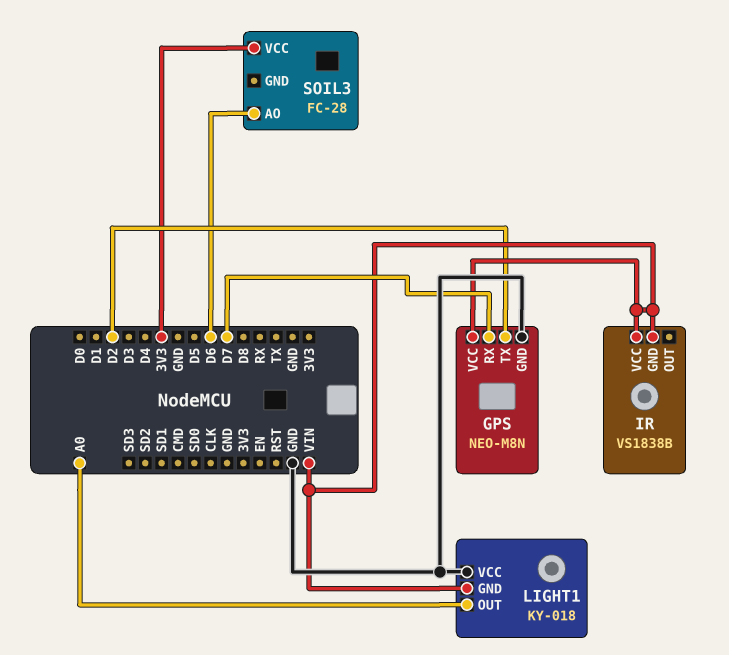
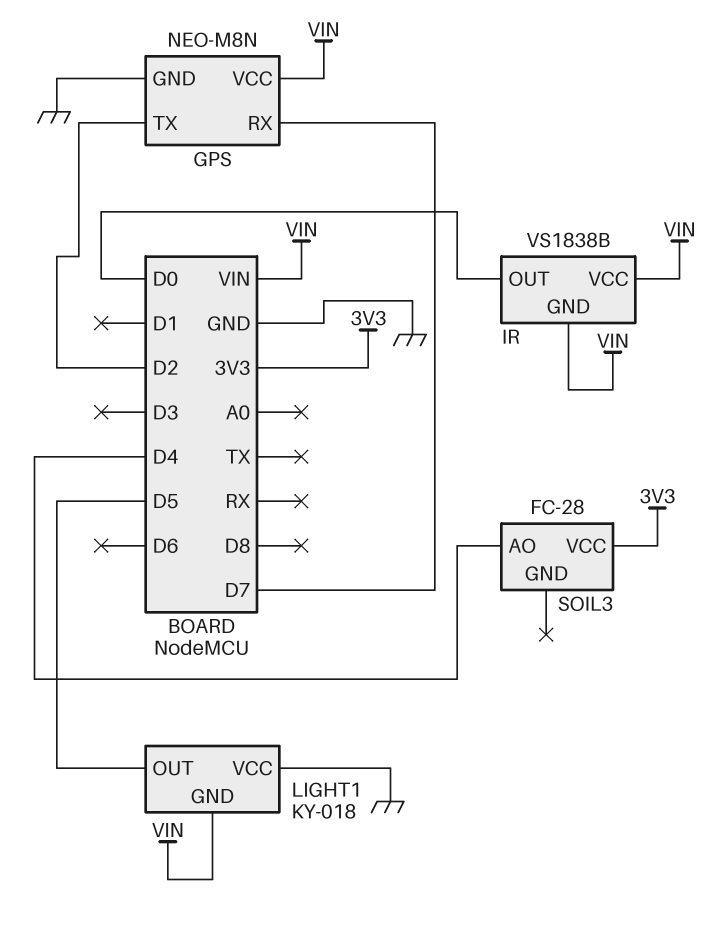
IR pin OUT: none -> D0
LIGHT1 pin OUT: A0 -> D5
SOIL3 pin AO: D6 -> D4

